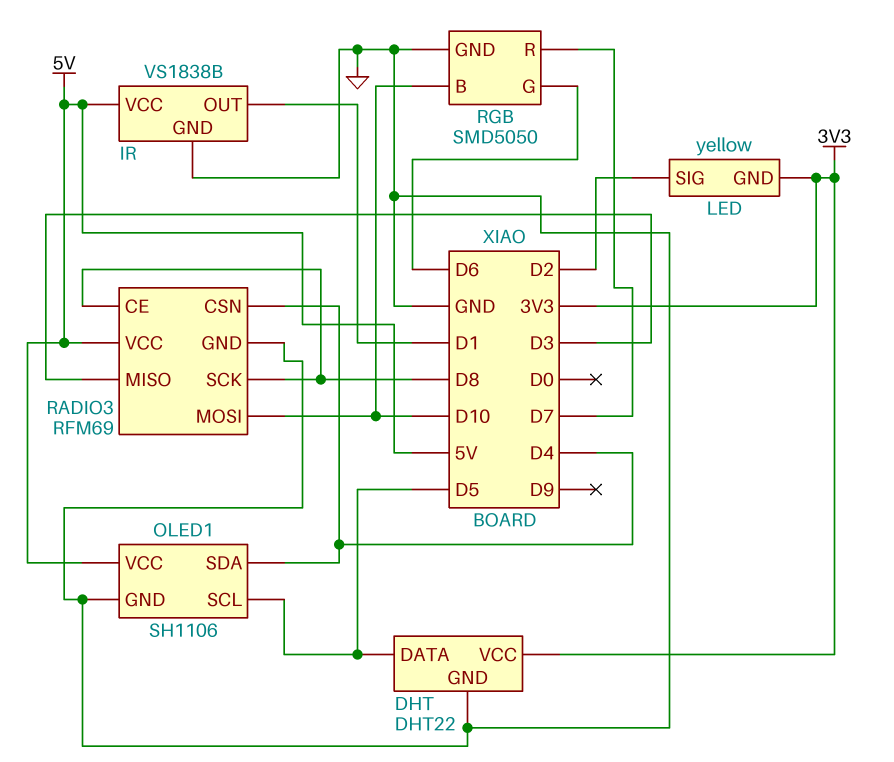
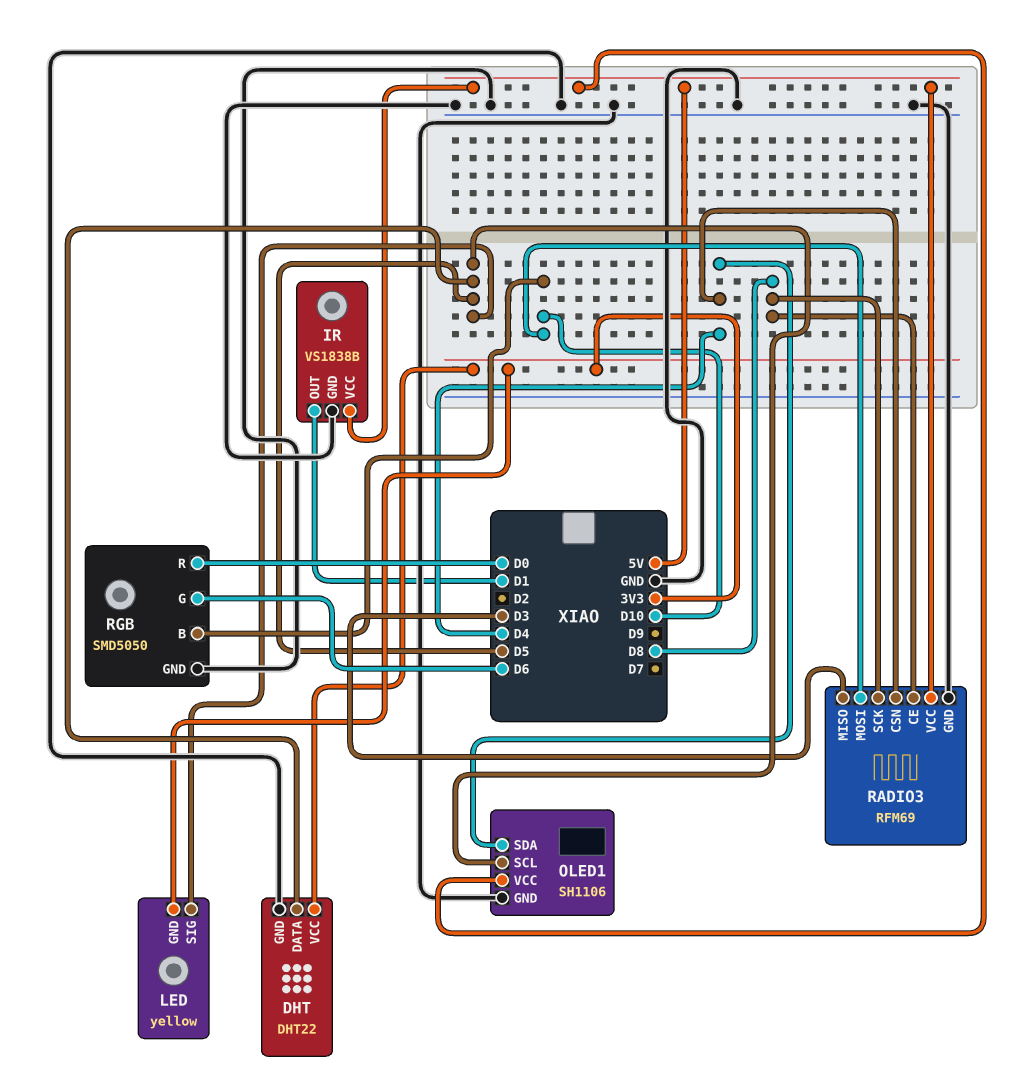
LED pin SIG: D2 -> D5
RGB pin R: D7 -> D0

